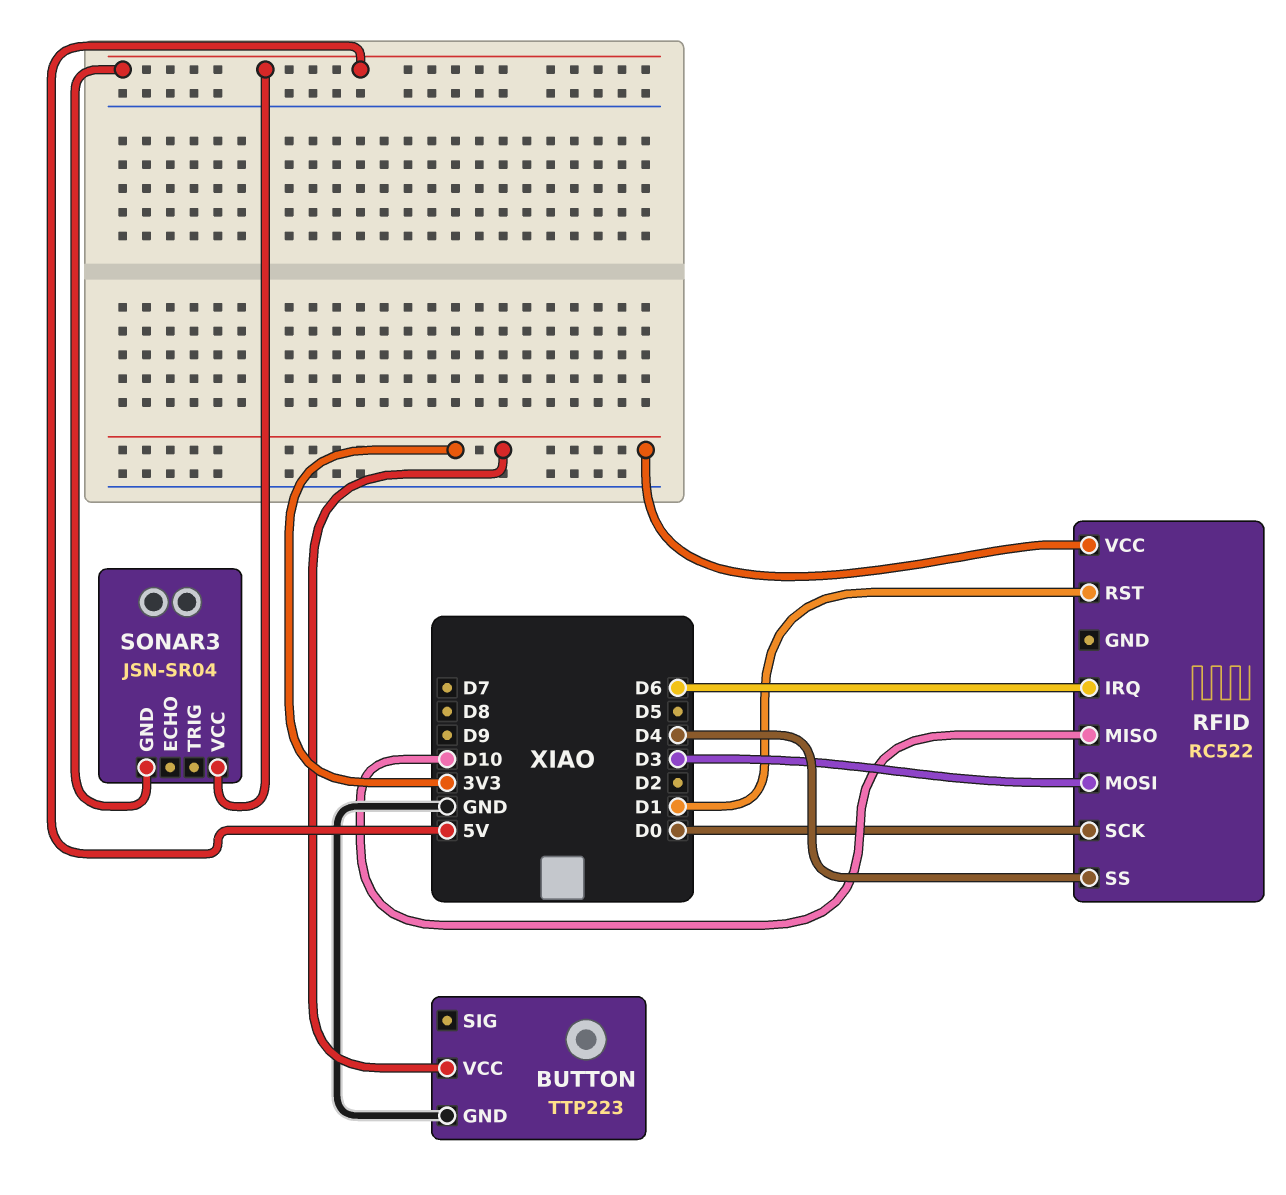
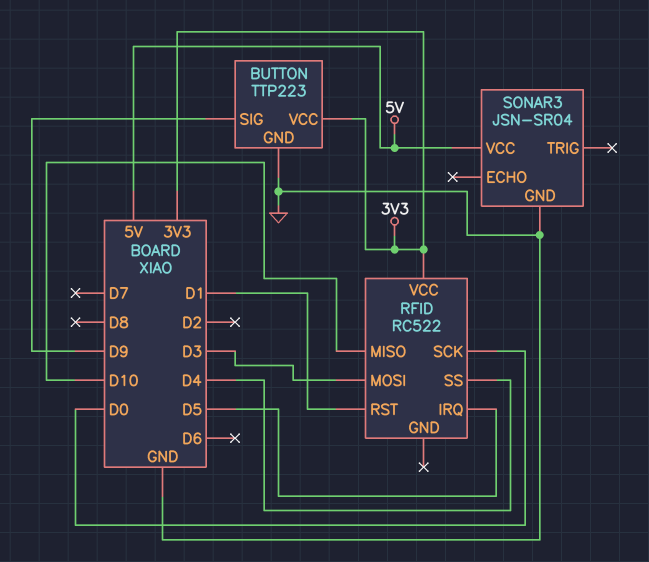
BUTTON pin SIG: none -> D9
RFID pin IRQ: D6 -> D5
SONAR3 pin GND: 5V -> GND

